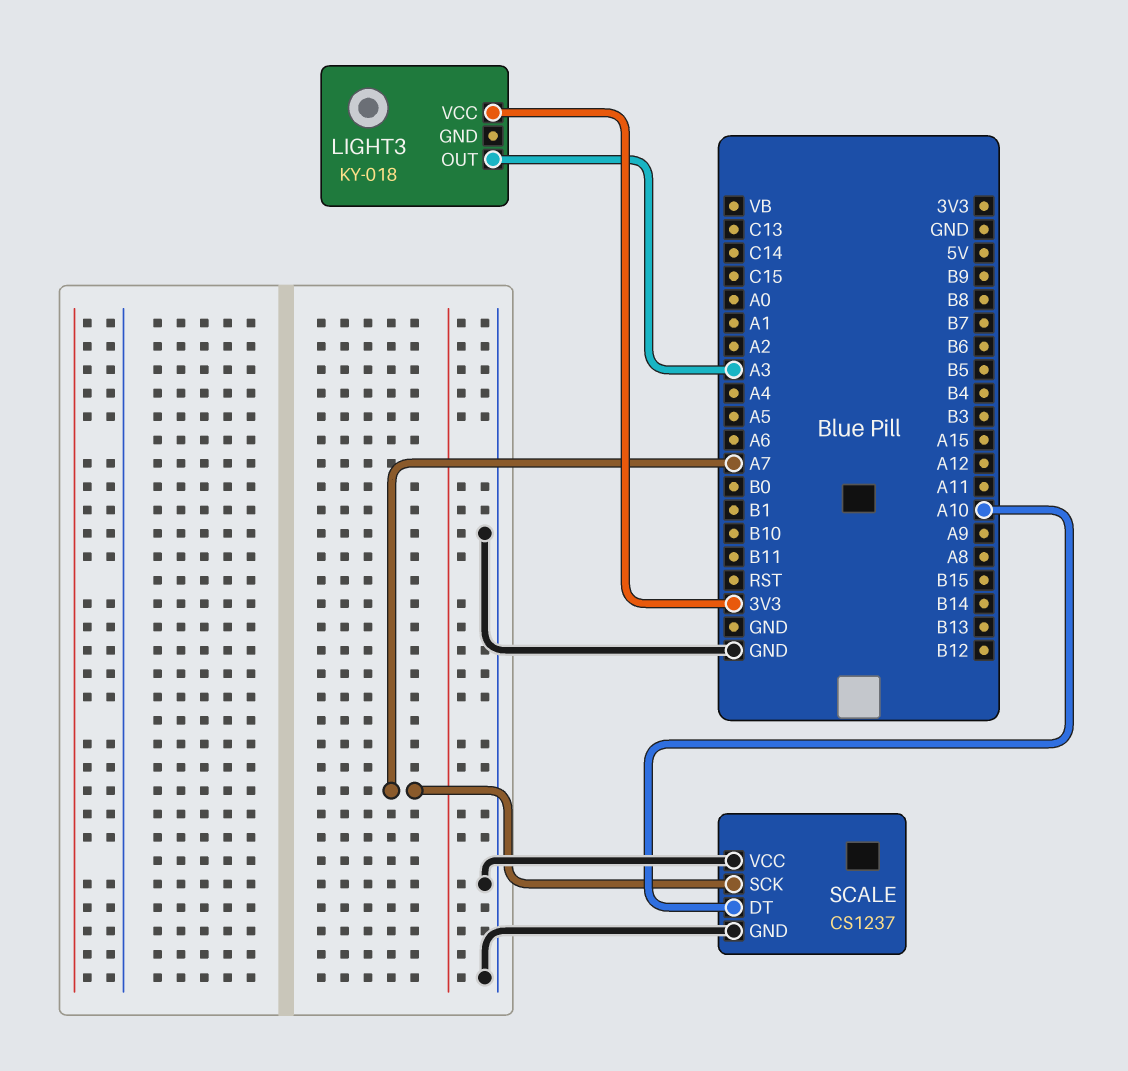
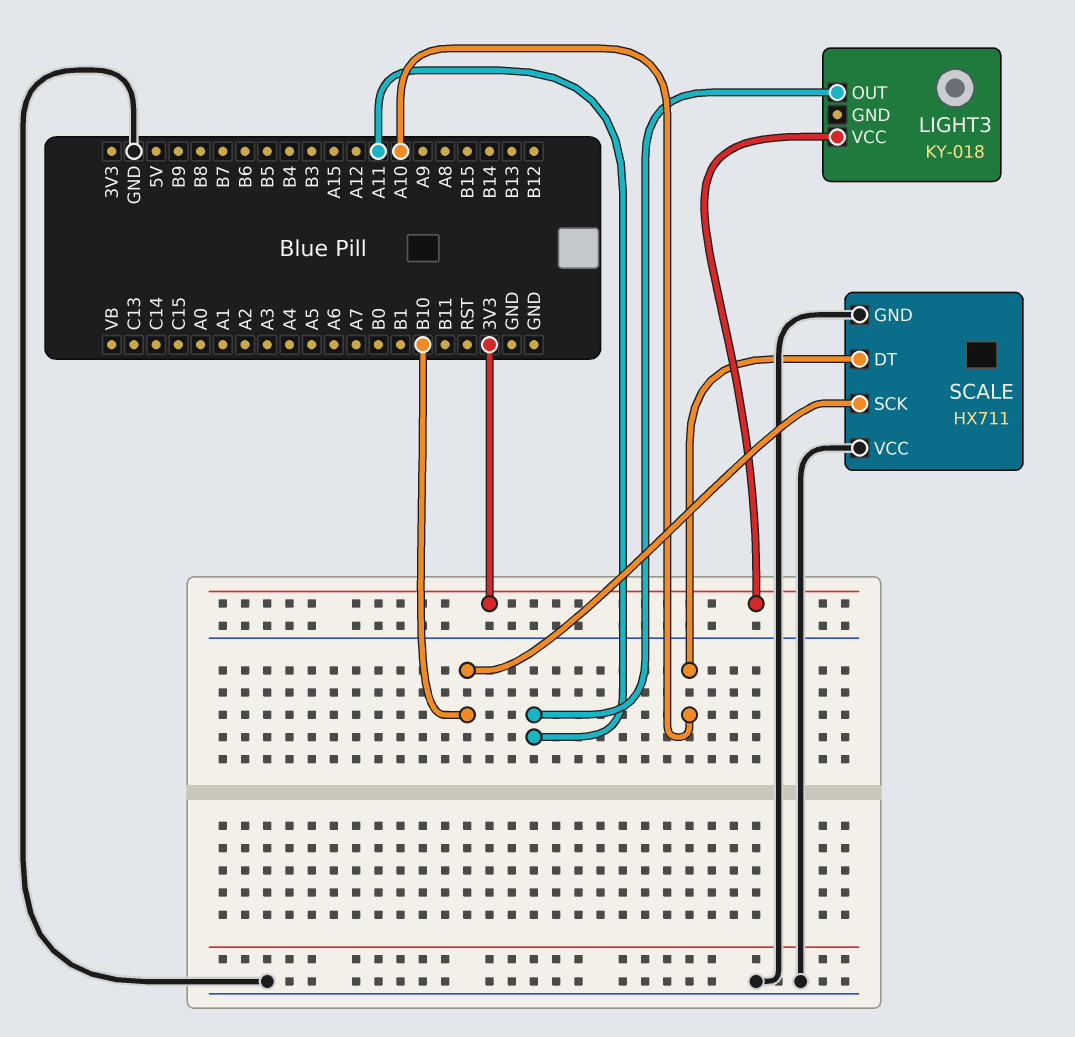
LIGHT3 pin OUT: A3 -> A11
SCALE: CS1237 -> HX711
SCALE pin SCK: A7 -> B10

